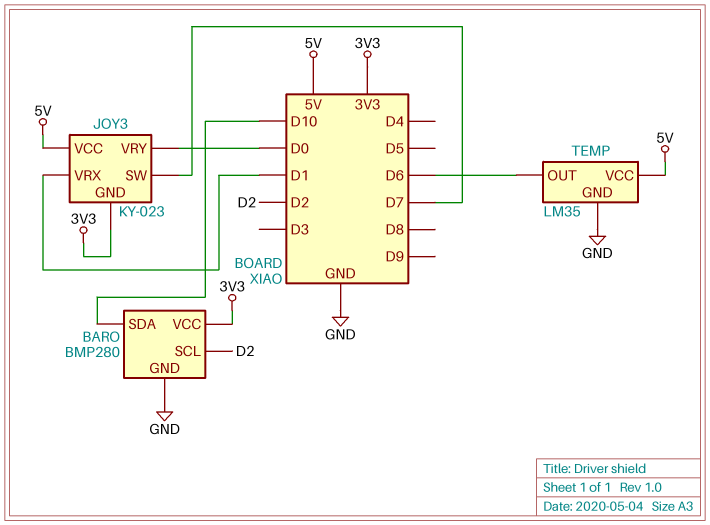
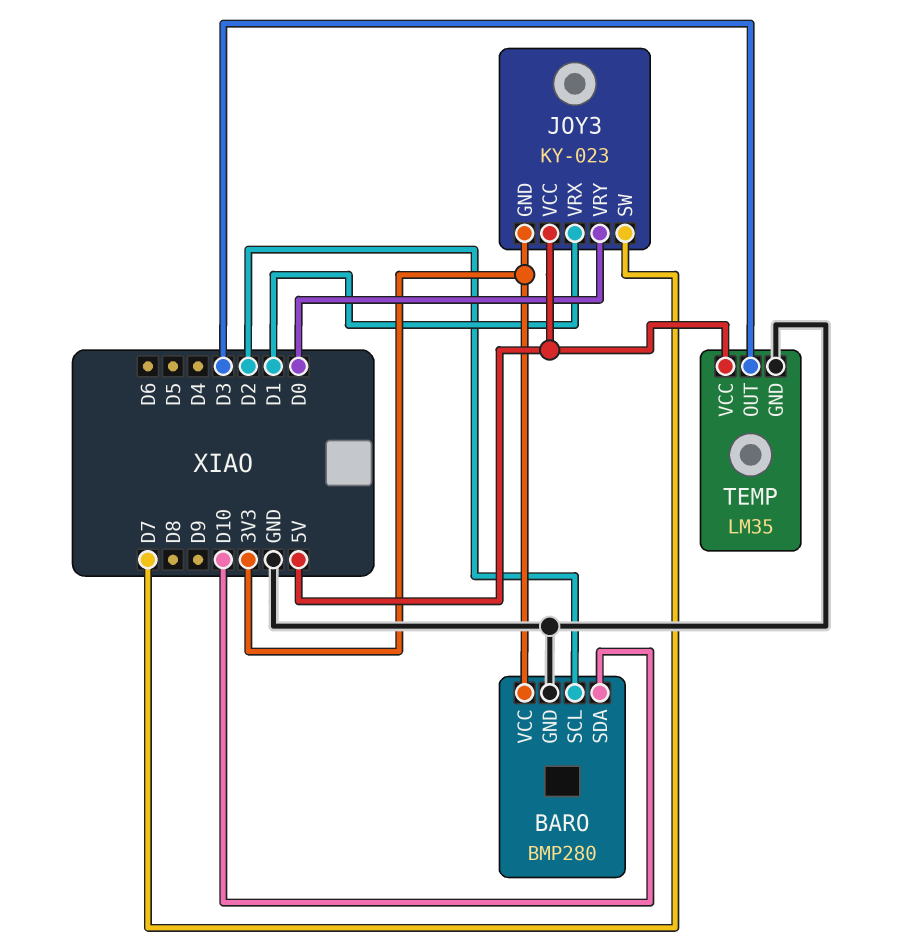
TEMP pin OUT: D6 -> D3

